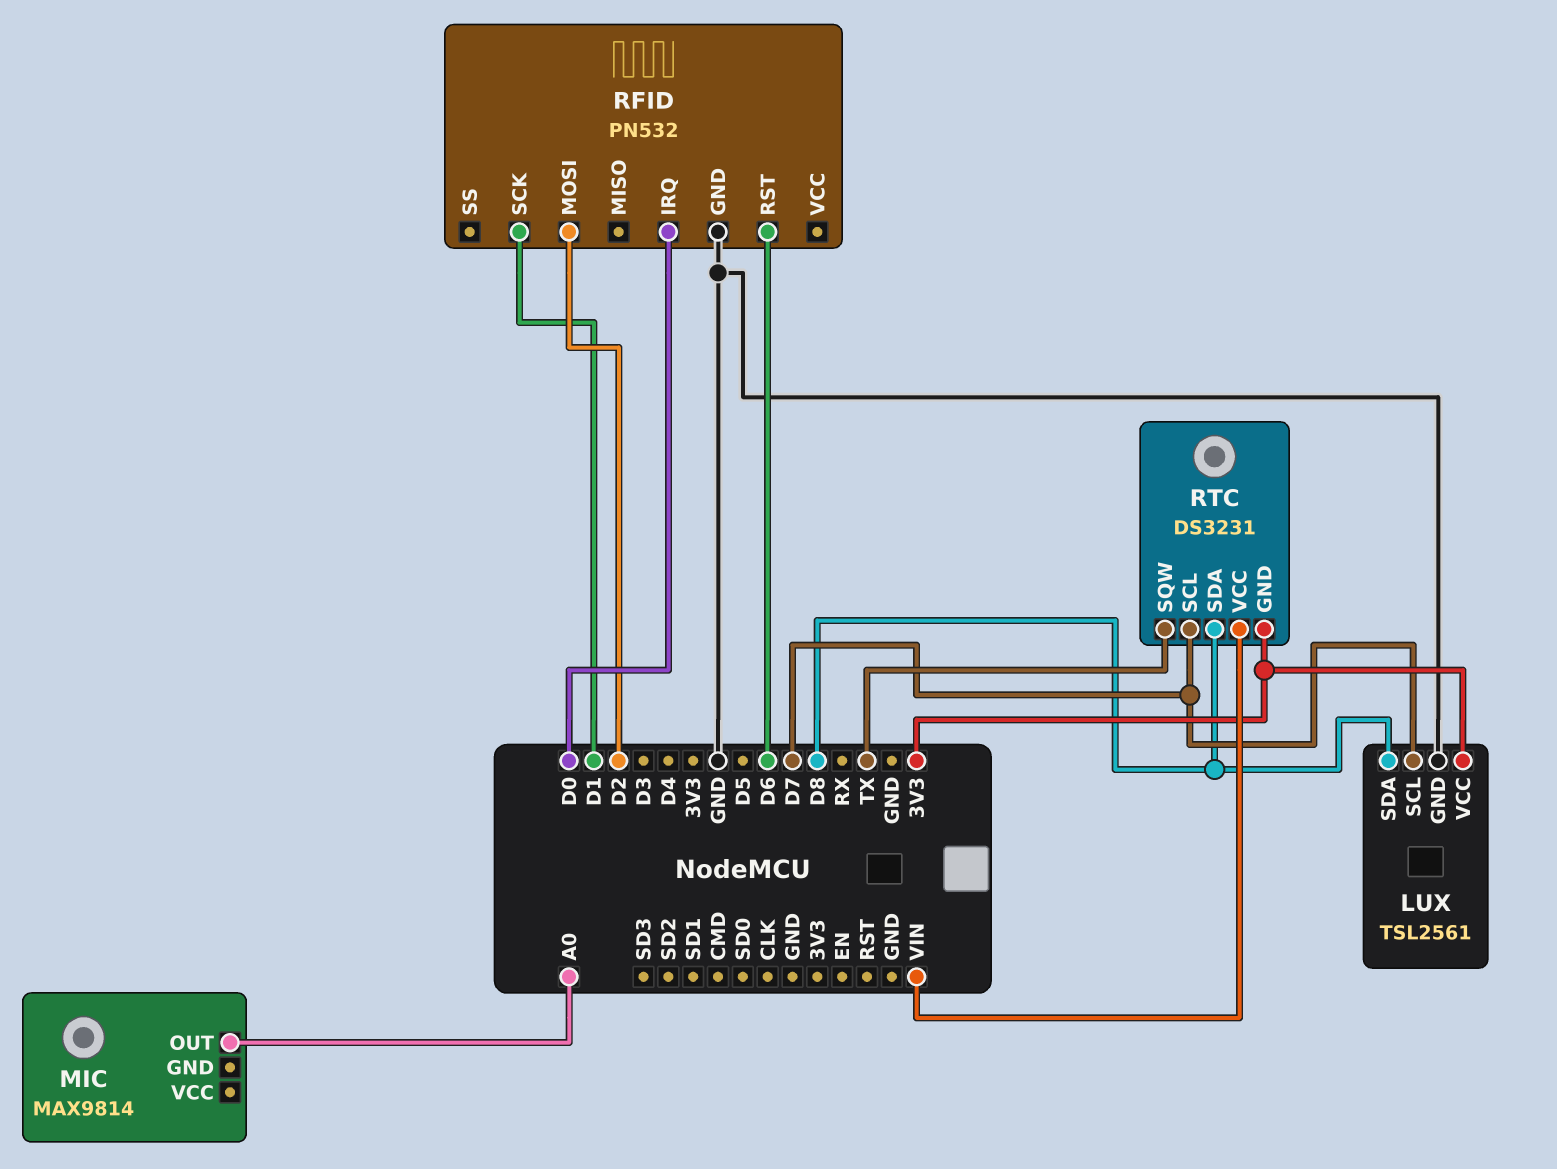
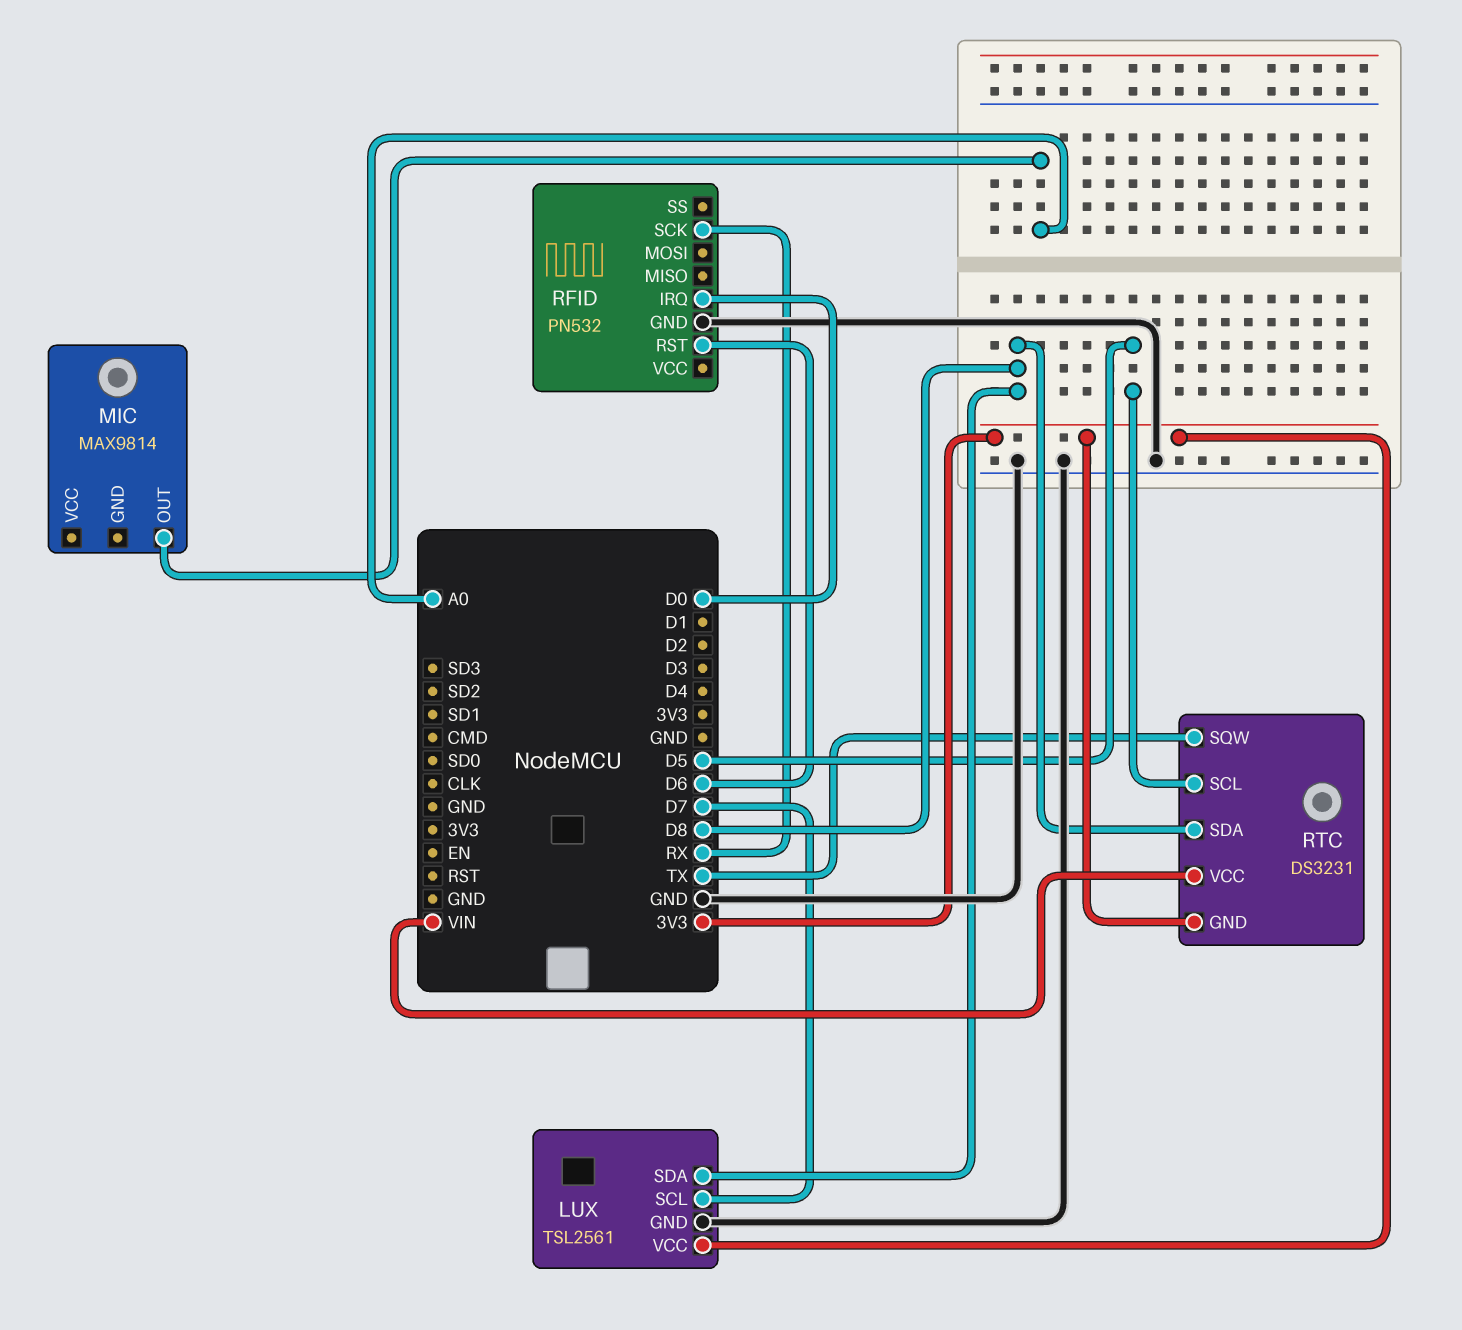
RFID pin MOSI: D2 -> none
RFID pin SCK: D1 -> RX
RTC pin SCL: D7 -> D5

